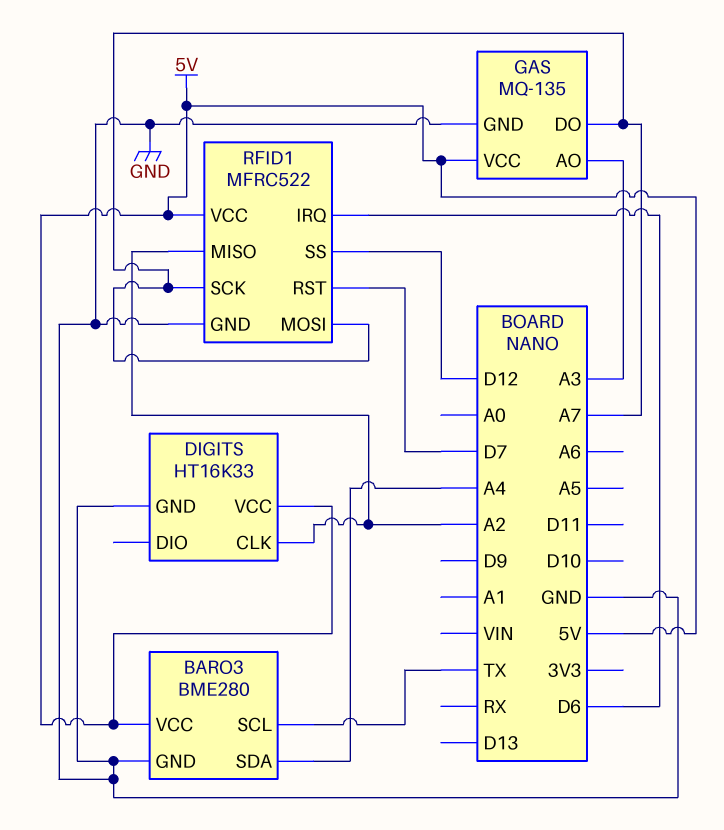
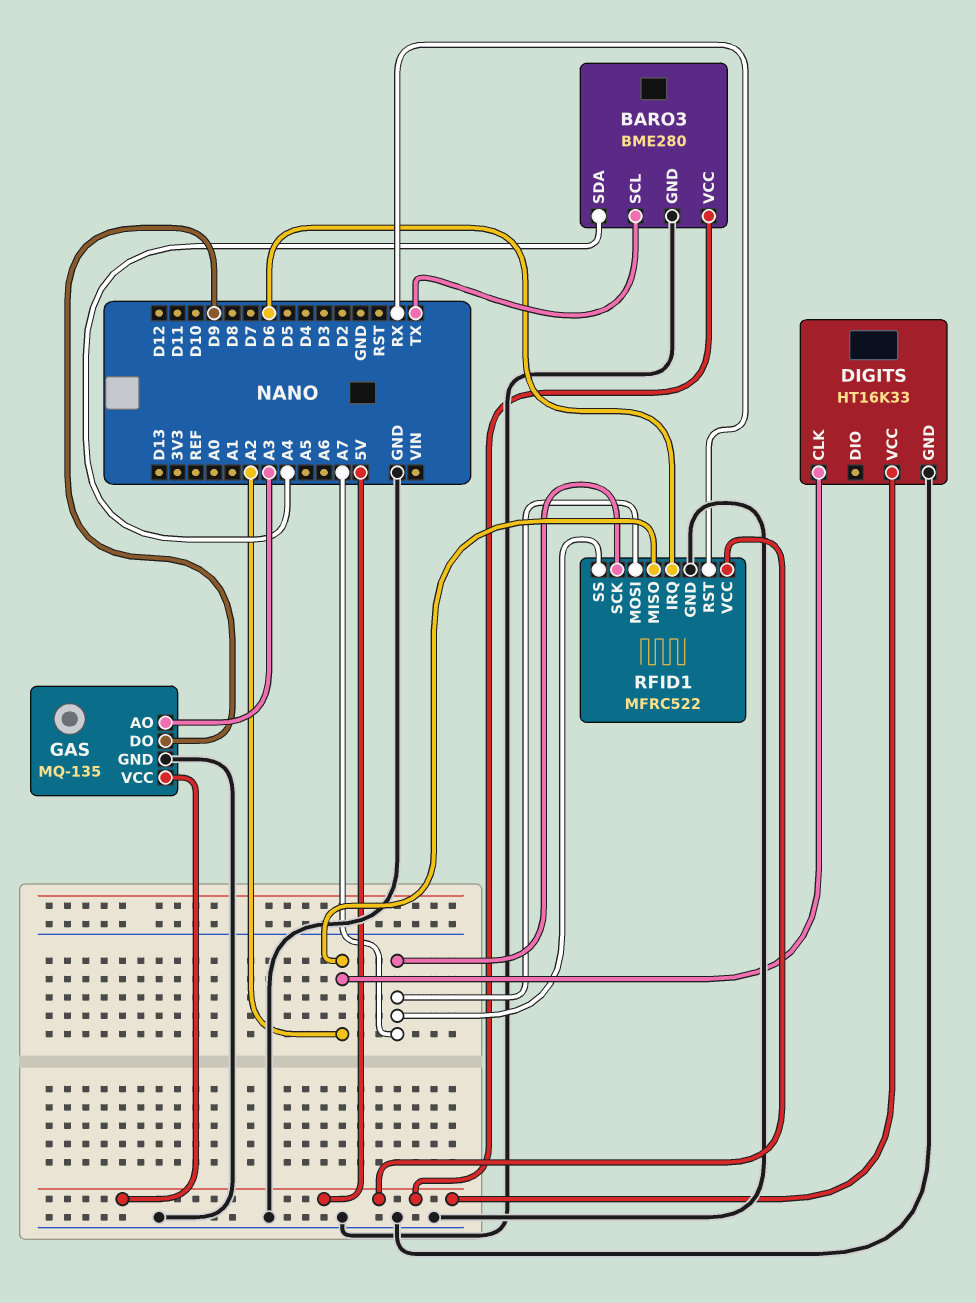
GAS pin DO: A7 -> D9
RFID1 pin RST: D7 -> RX
RFID1 pin SS: D12 -> A7

